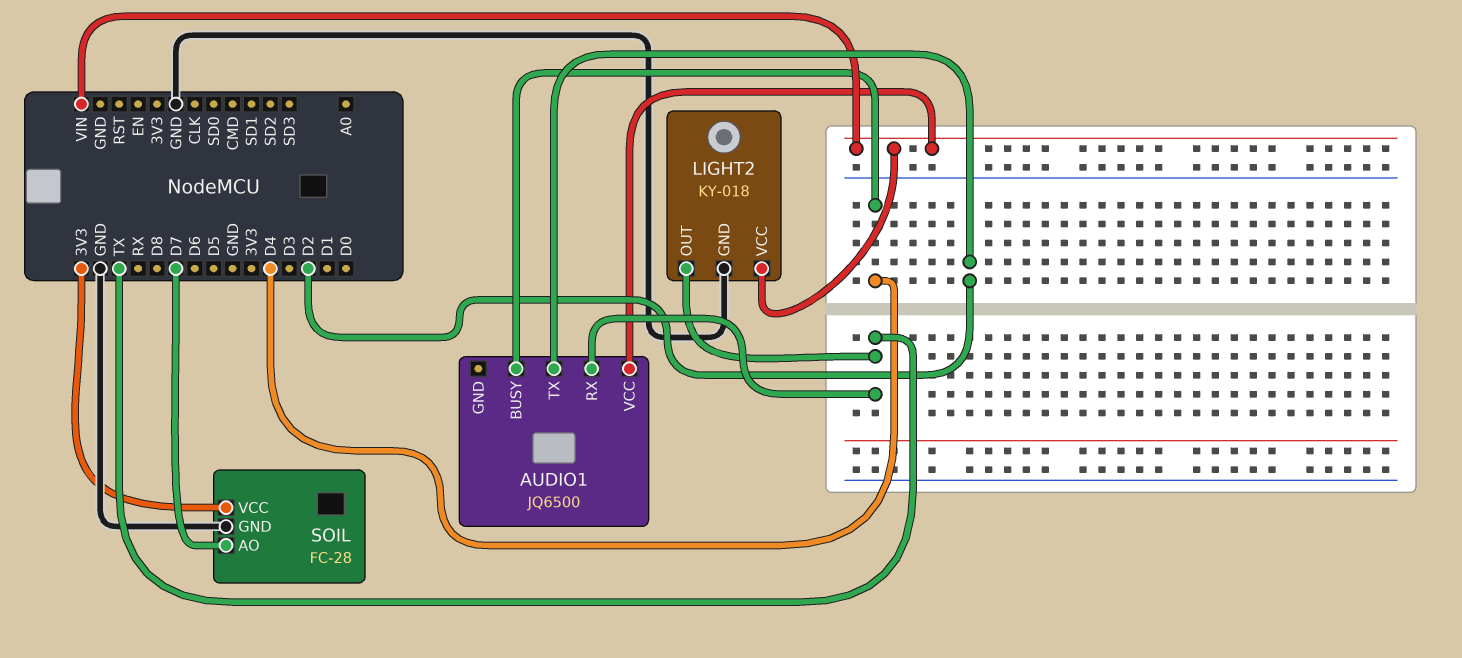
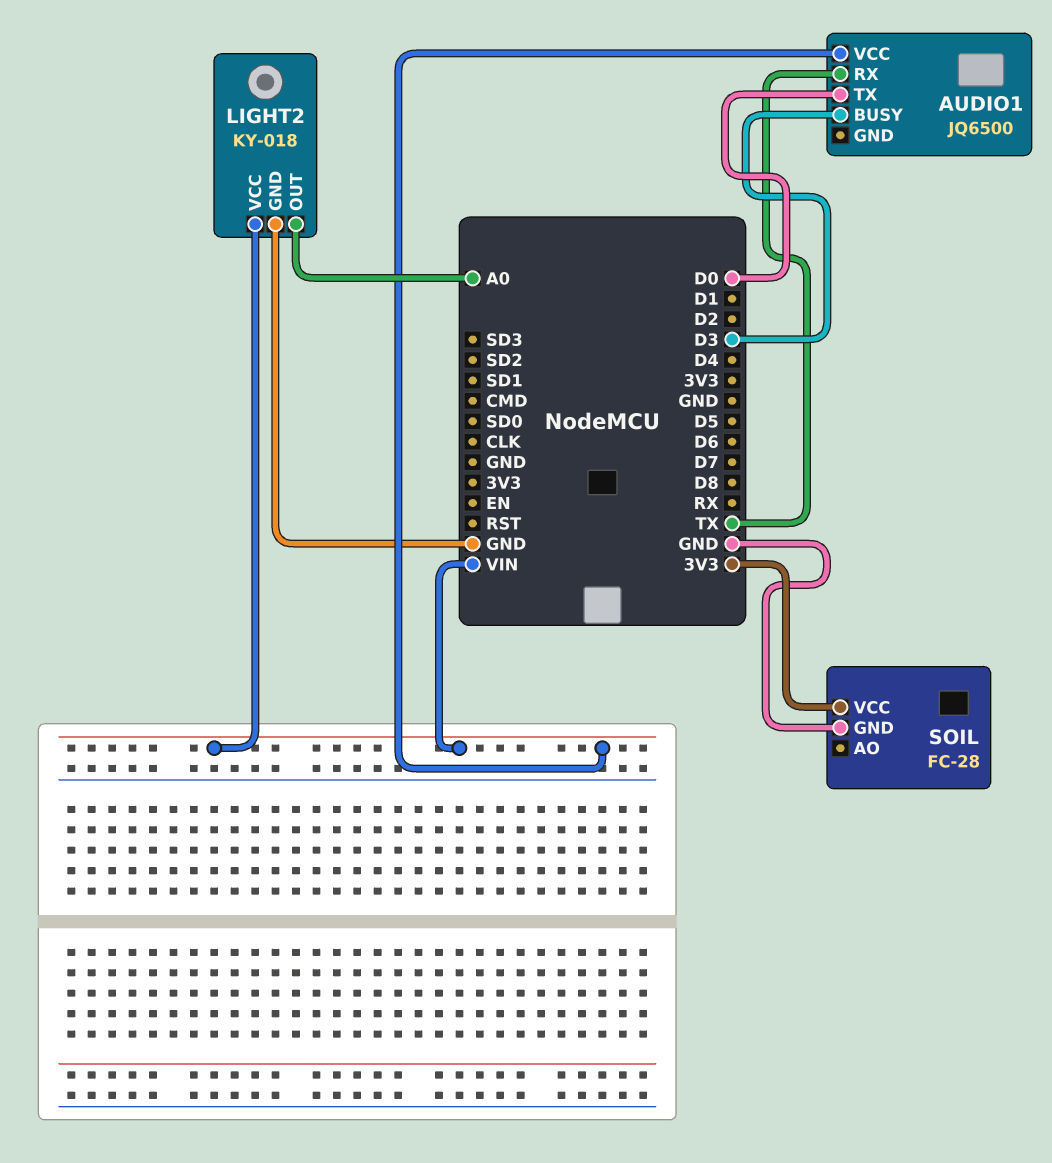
AUDIO1 pin BUSY: D4 -> D3
AUDIO1 pin TX: D2 -> D0
LIGHT2 pin OUT: TX -> A0
SOIL pin AO: D7 -> none

